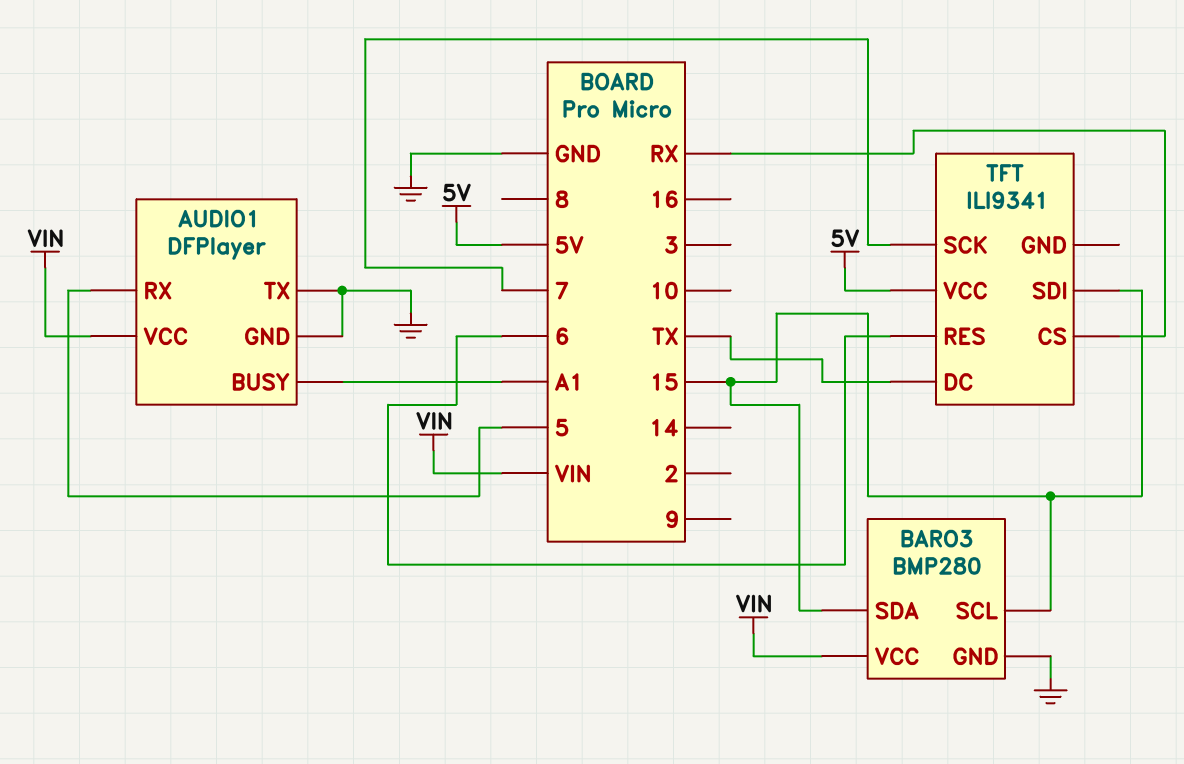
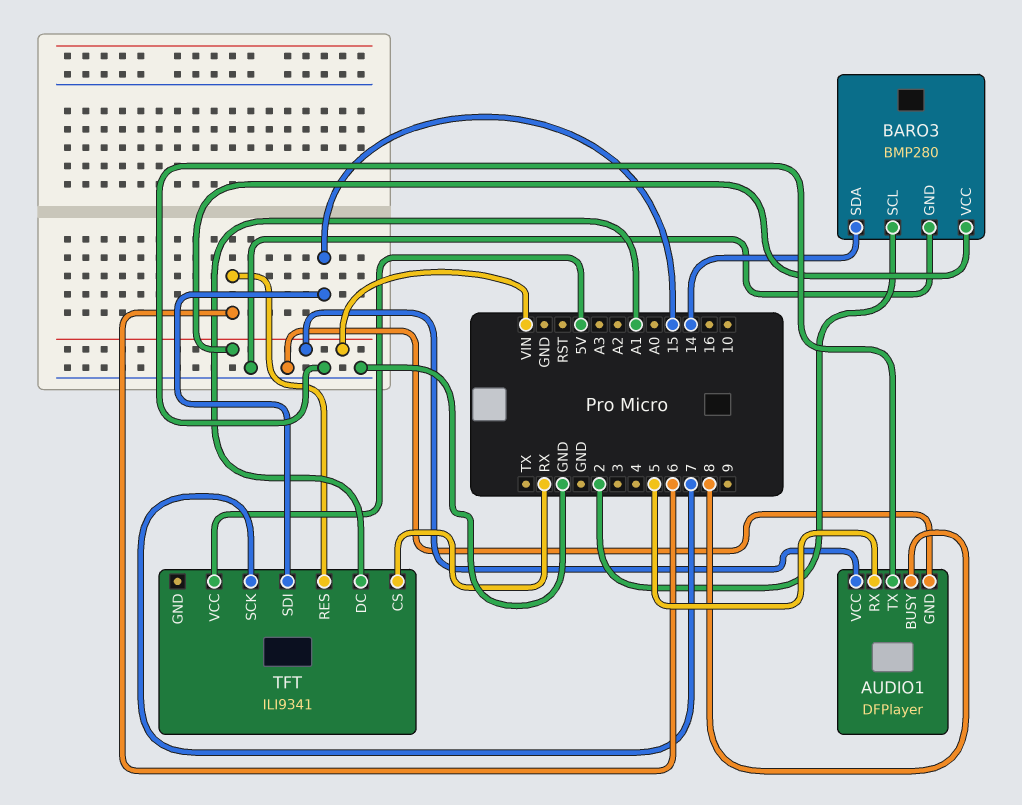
AUDIO1 pin BUSY: A1 -> 8
BARO3 pin SCL: 15 -> 2
BARO3 pin SDA: 15 -> 14
TFT pin DC: TX -> A1

